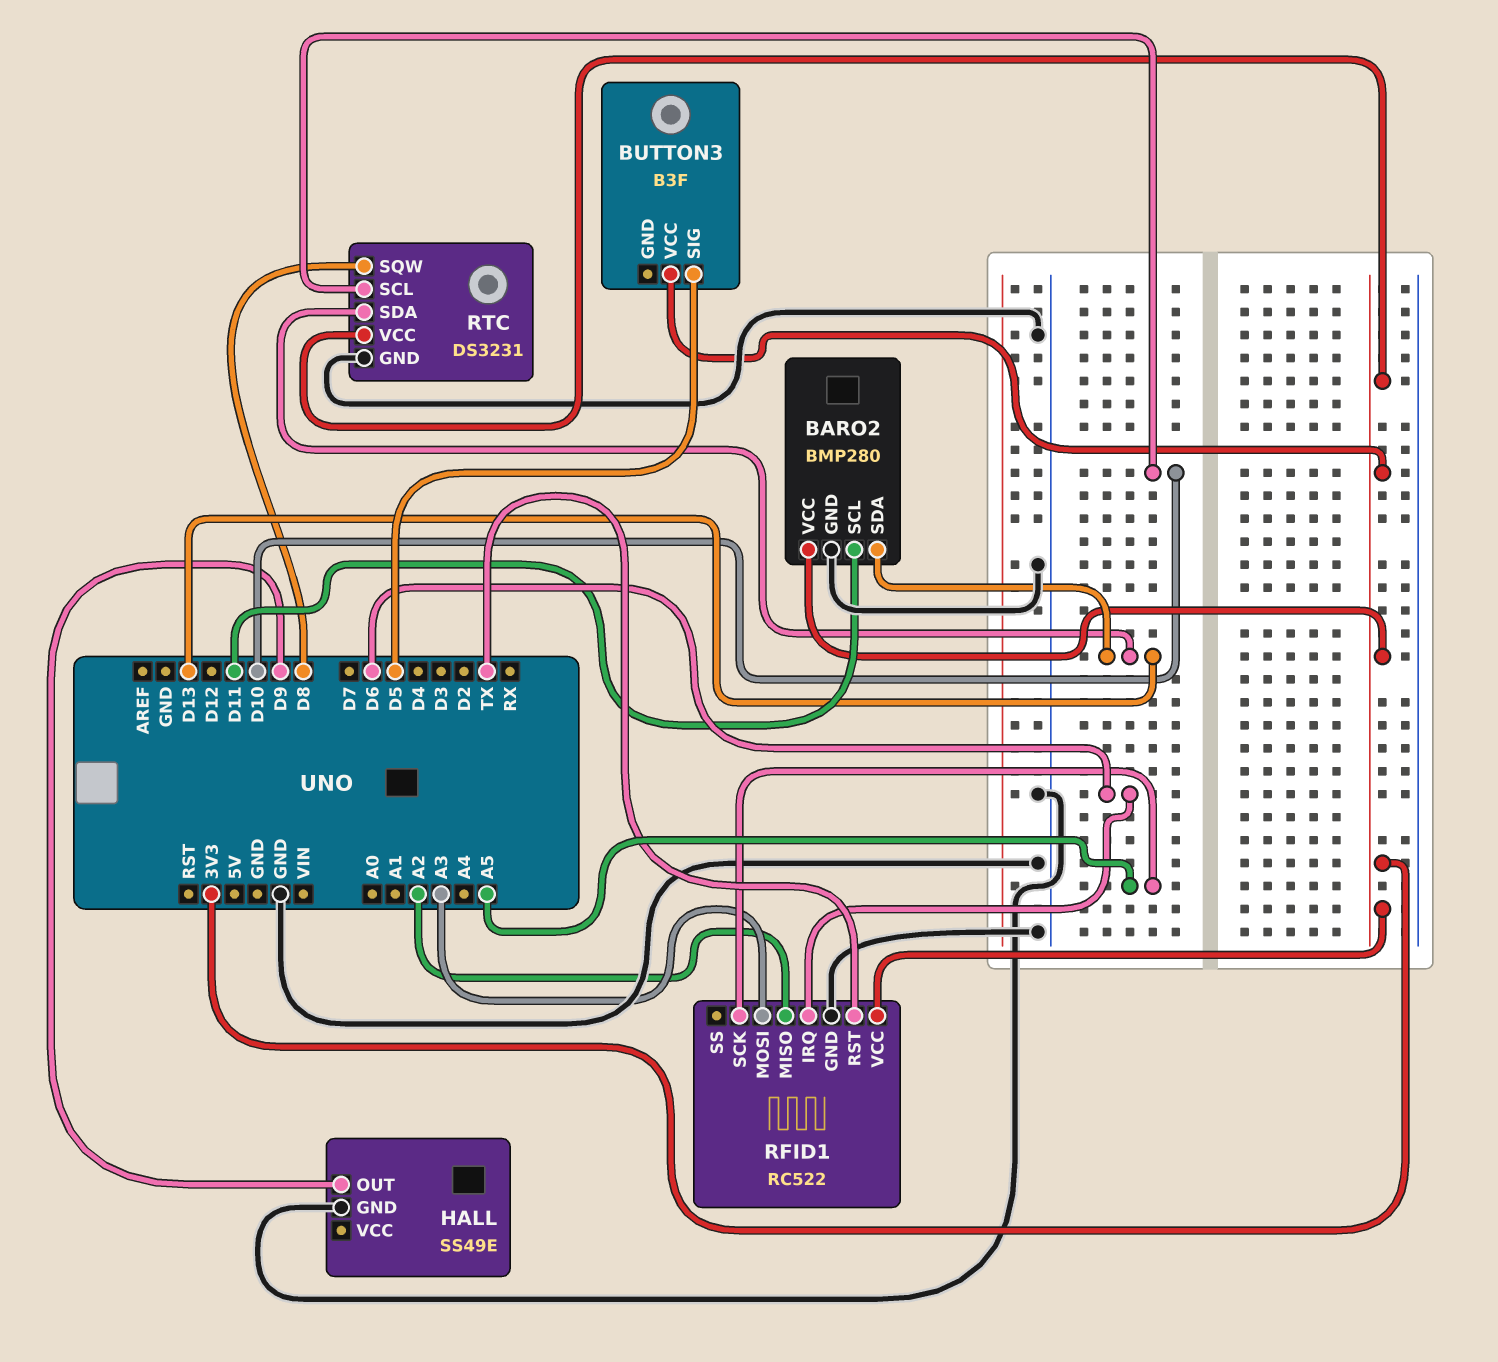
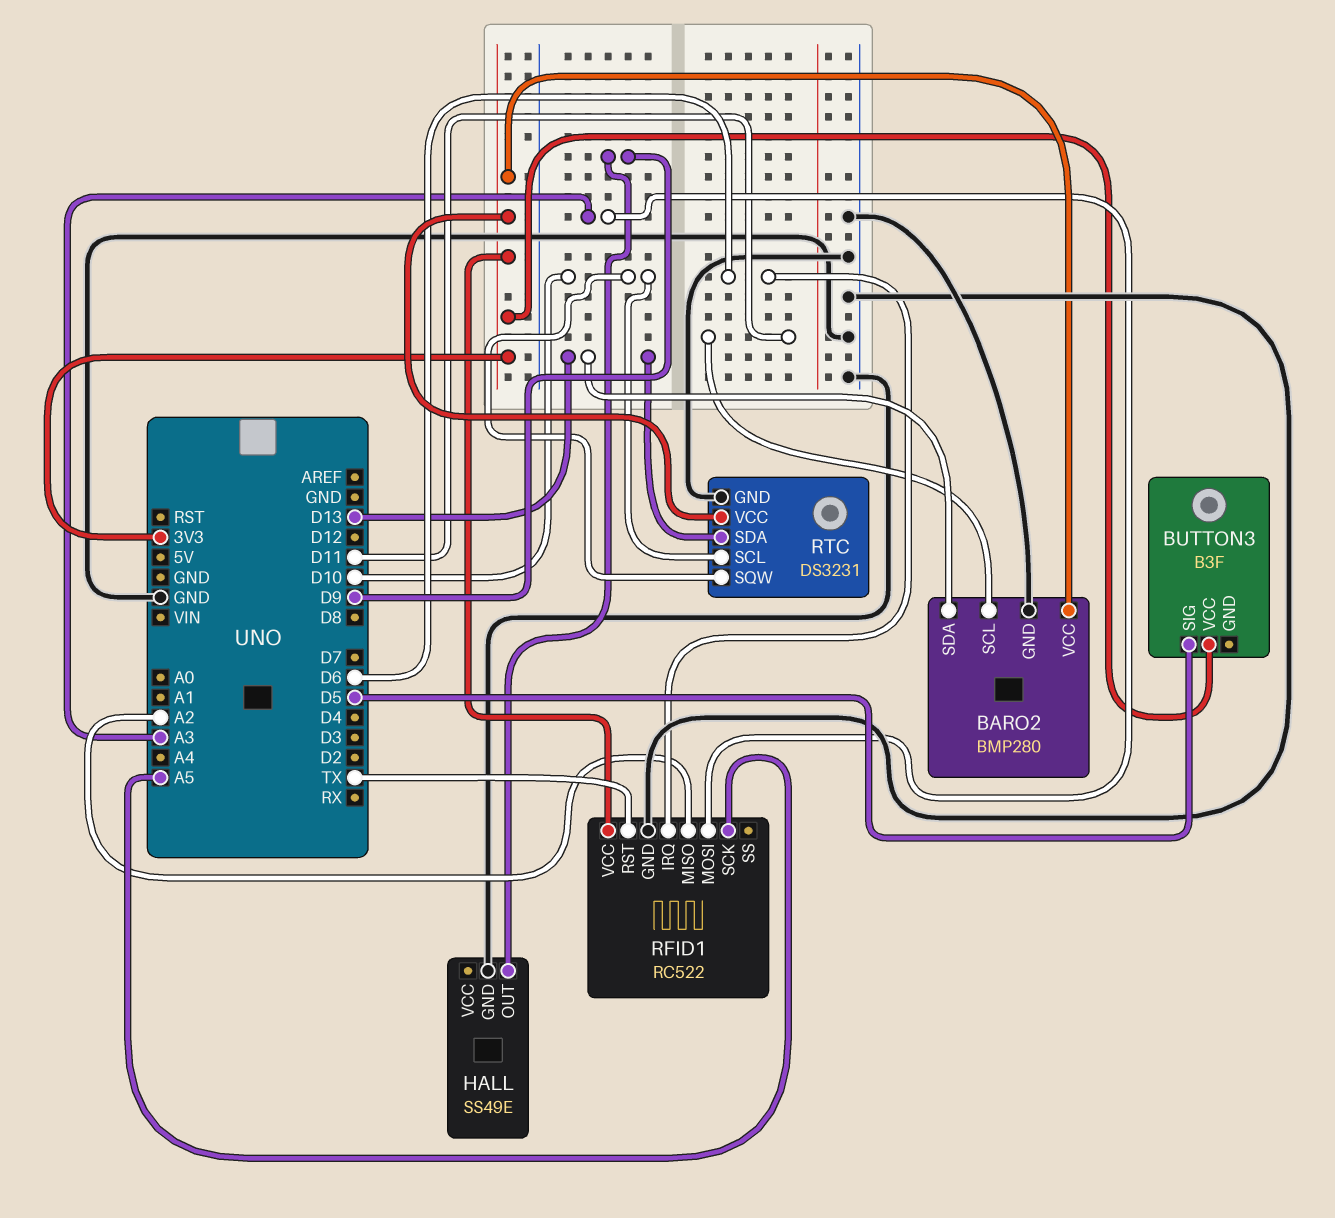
RTC pin SQW: D8 -> D10

